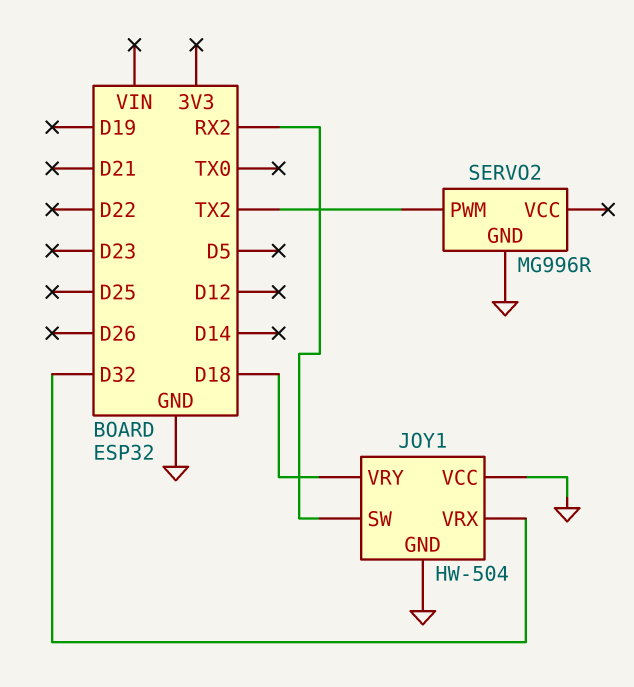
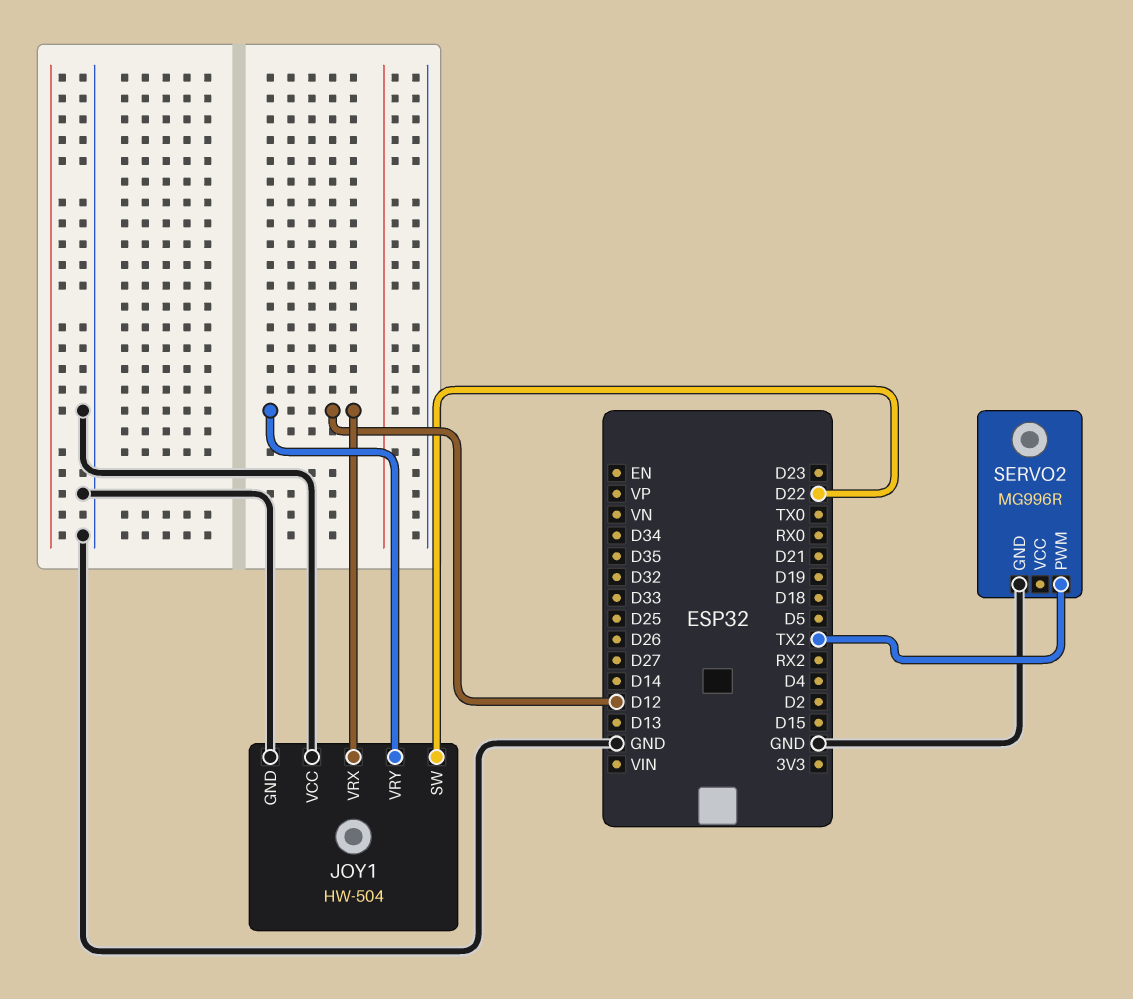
JOY1 pin SW: RX2 -> D22
JOY1 pin VRX: D32 -> D12
JOY1 pin VRY: D18 -> D12

